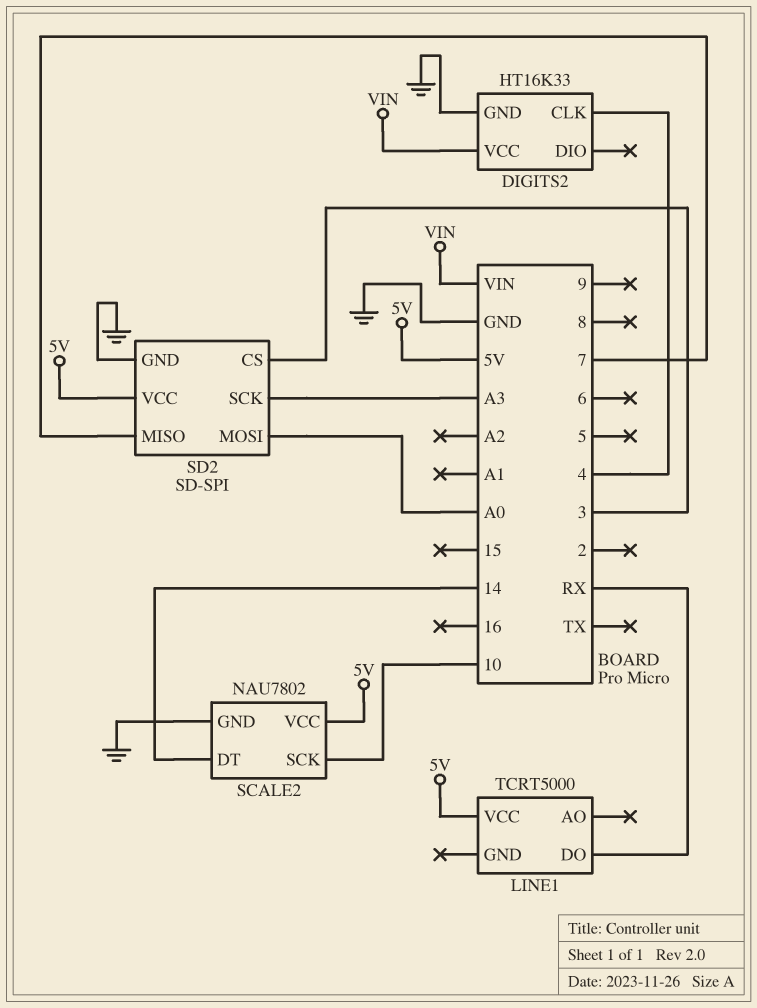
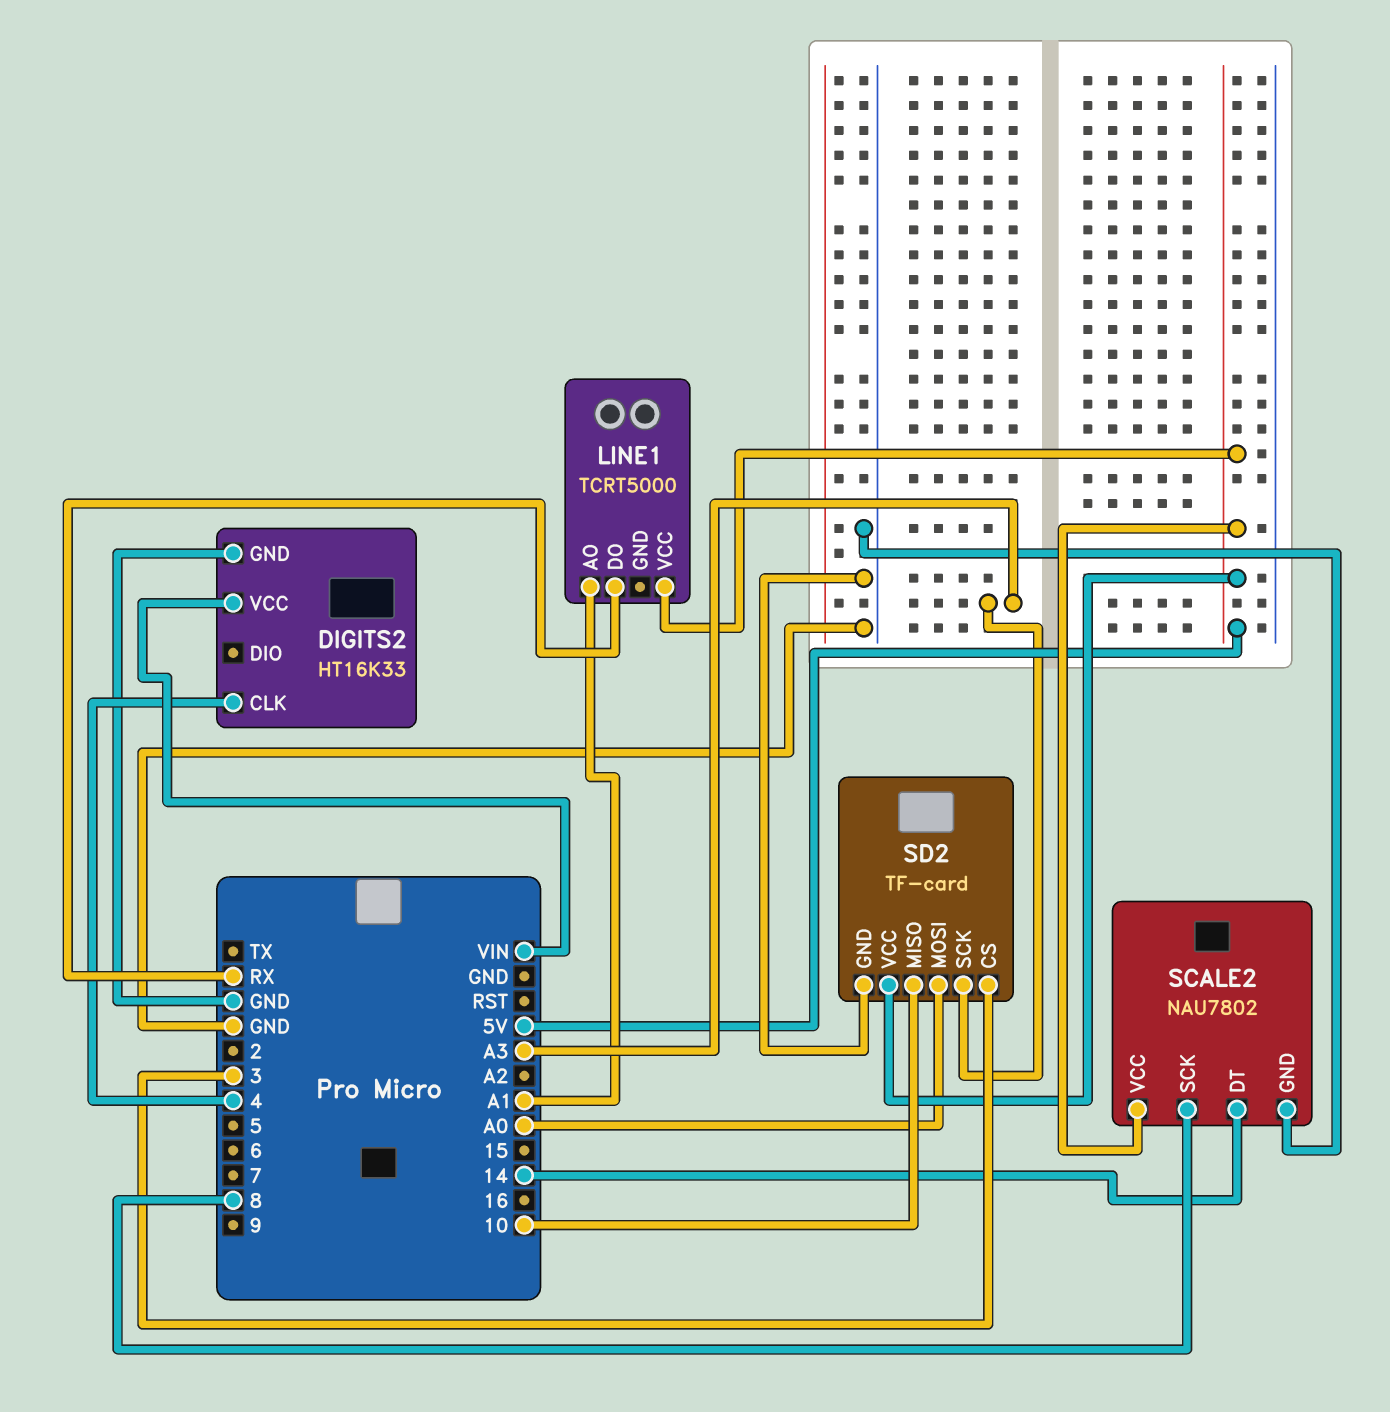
LINE1 pin AO: none -> A1
SCALE2 pin SCK: 10 -> 8
SD2: SD-SPI -> TF-card
SD2 pin MISO: 7 -> 10

